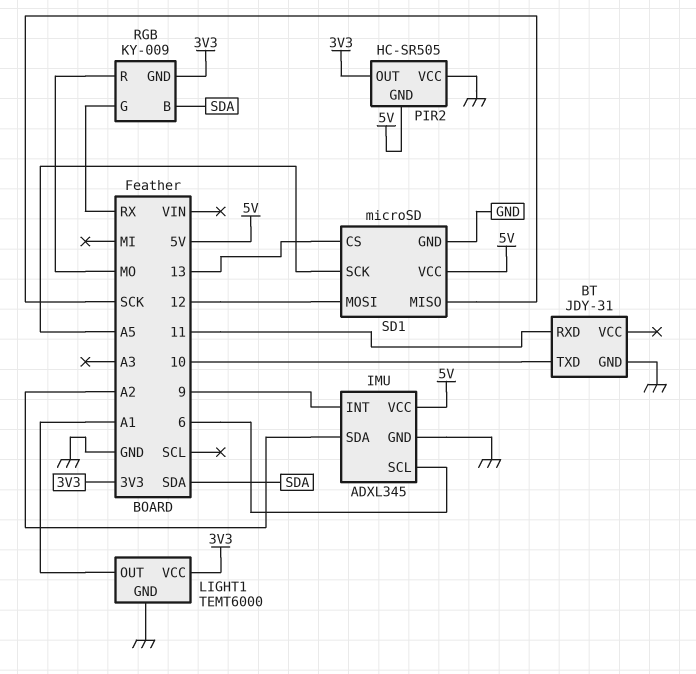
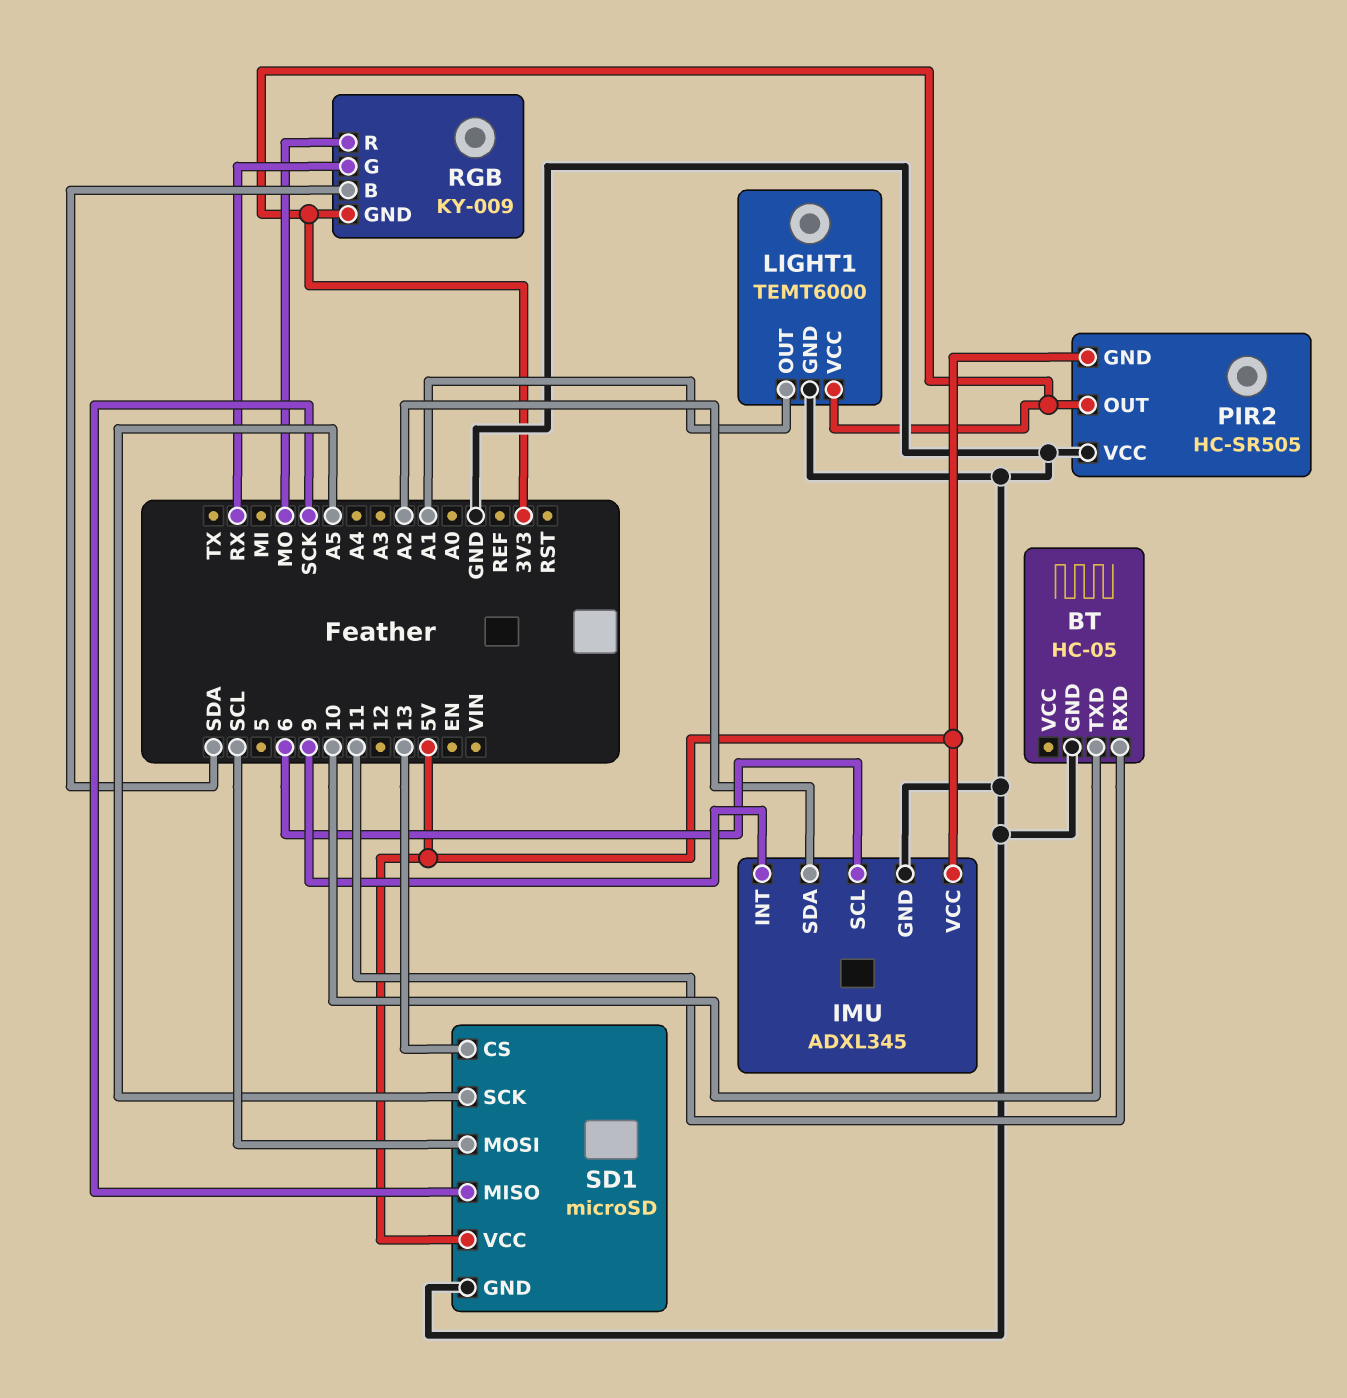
BT: JDY-31 -> HC-05
SD1 pin MOSI: 12 -> SCL

